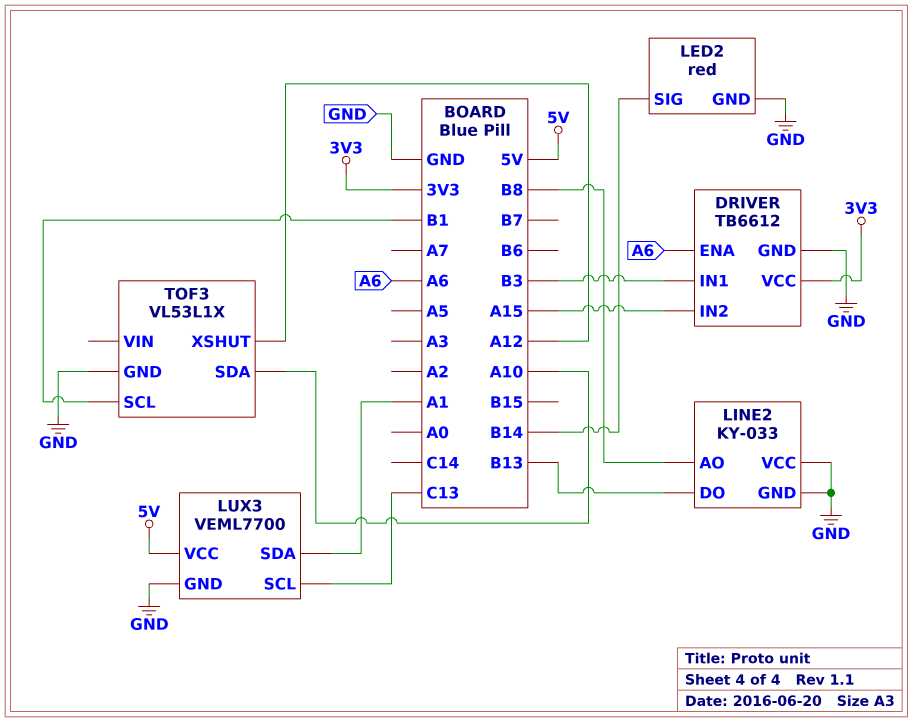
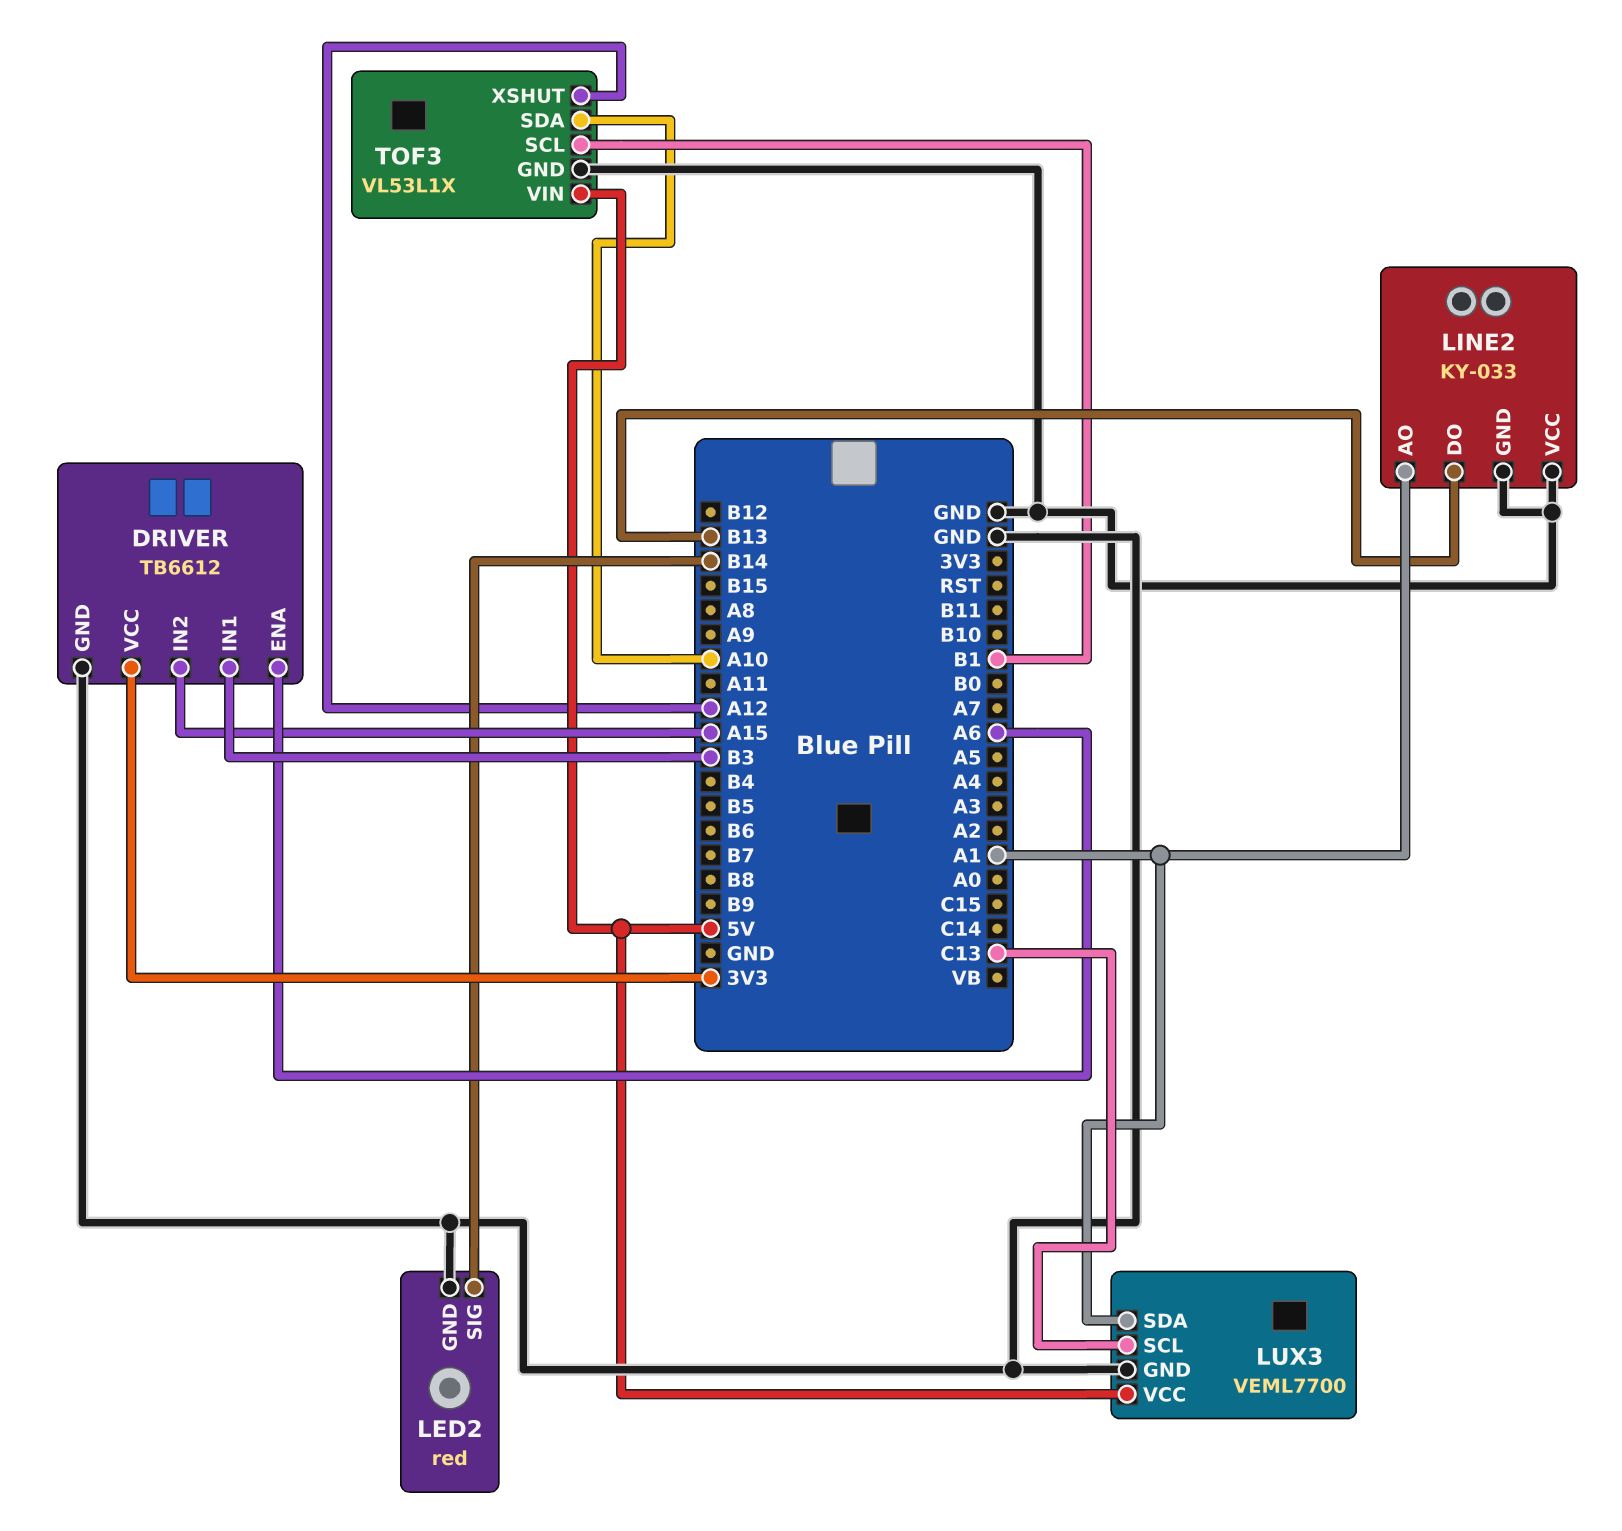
LINE2 pin AO: B8 -> A1
TOF3 pin VIN: none -> 5V

